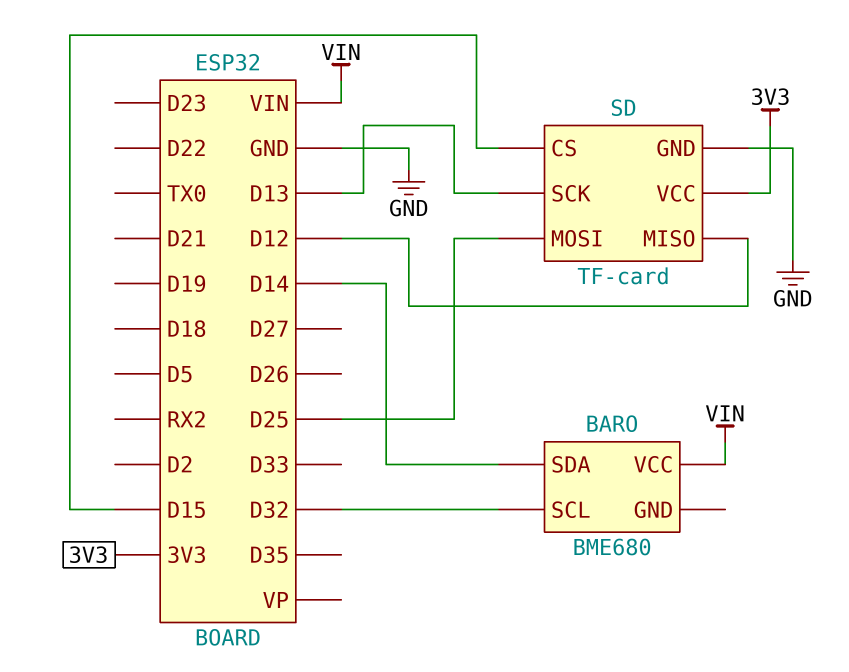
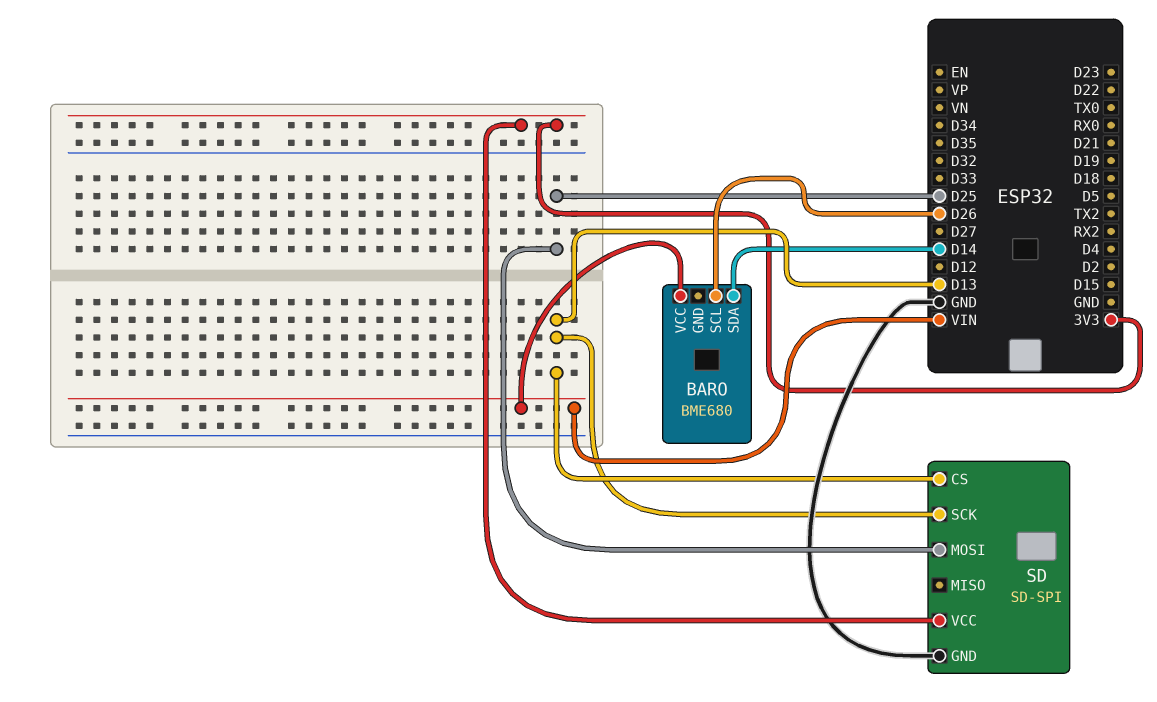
BARO pin SCL: D32 -> D26
SD: TF-card -> SD-SPI
SD pin CS: D15 -> D13
SD pin MISO: D12 -> none

